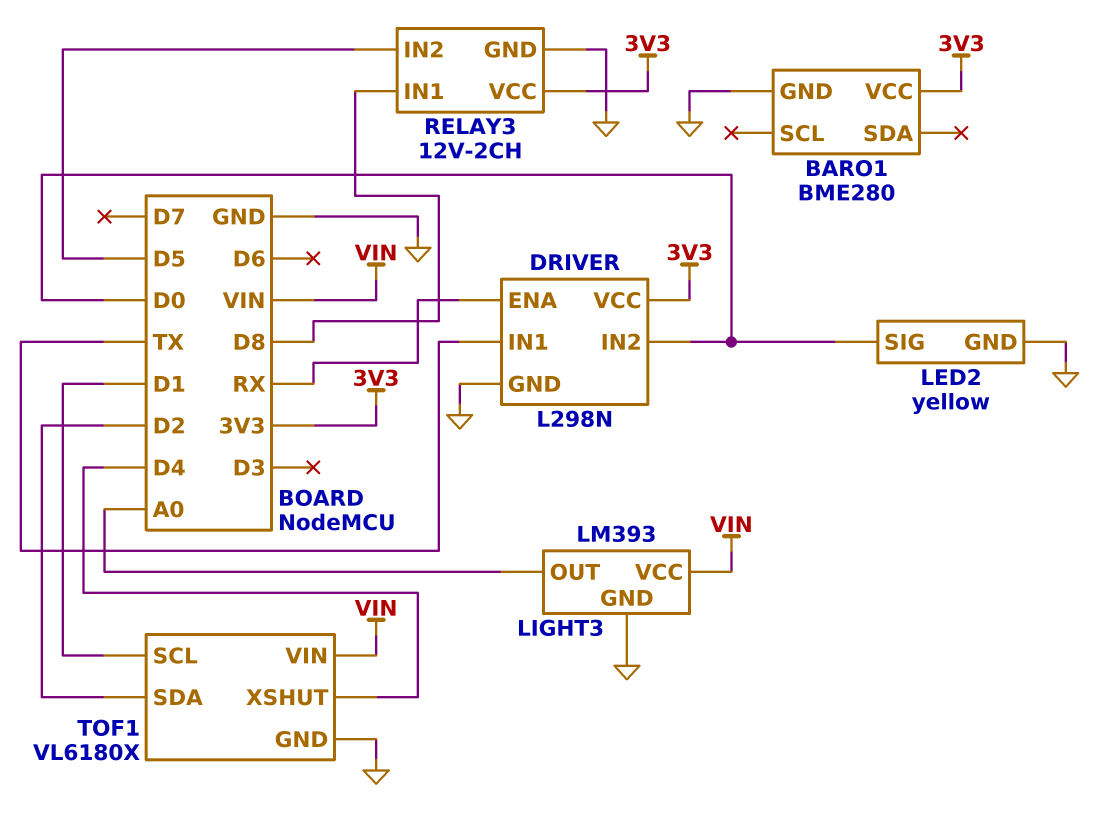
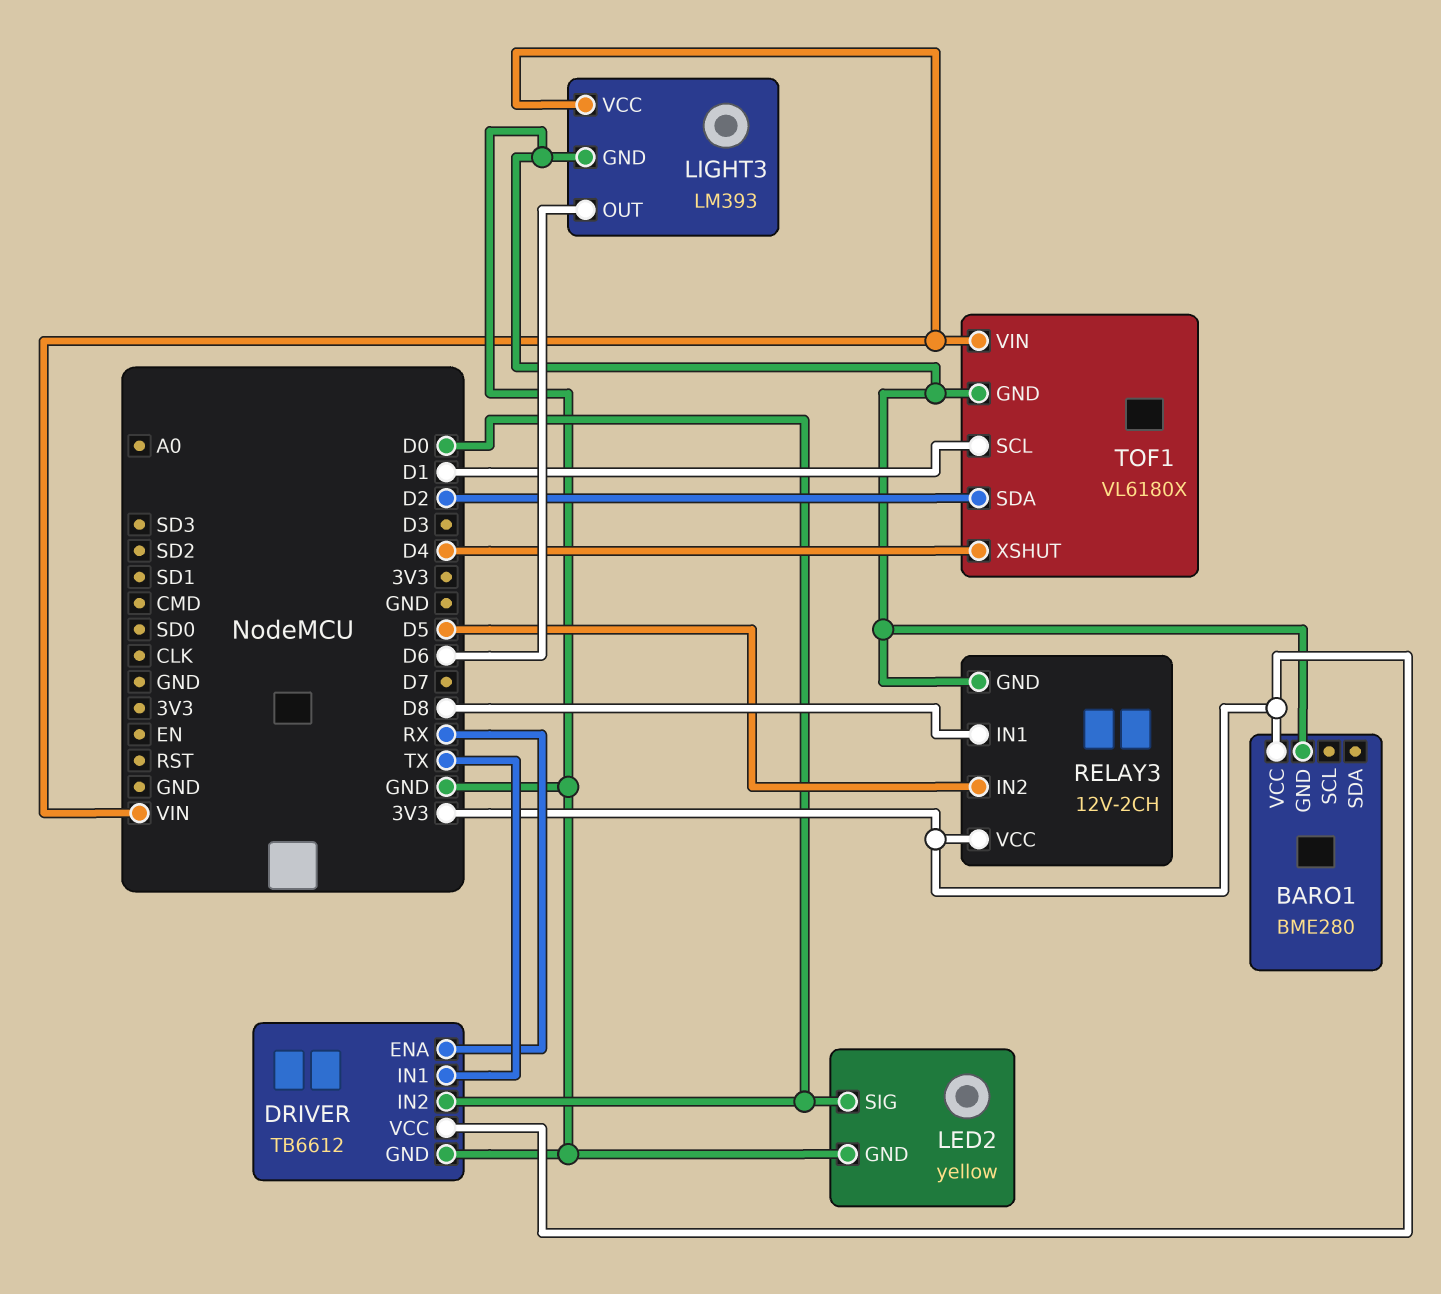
DRIVER: L298N -> TB6612
LIGHT3 pin OUT: A0 -> D6

